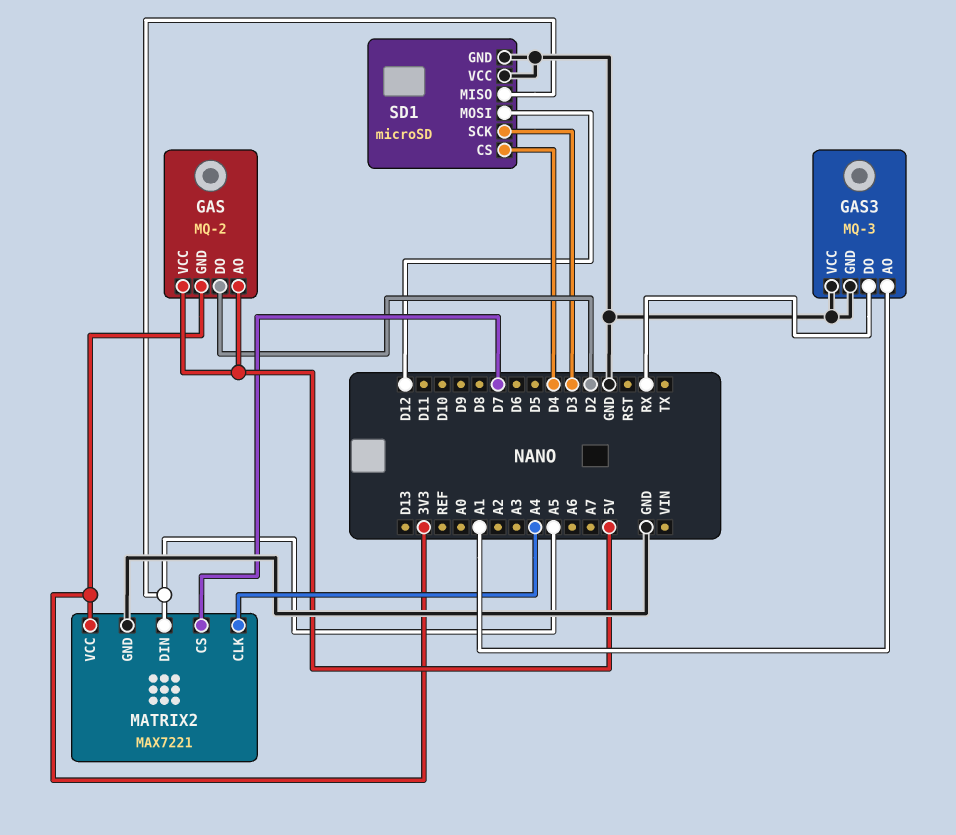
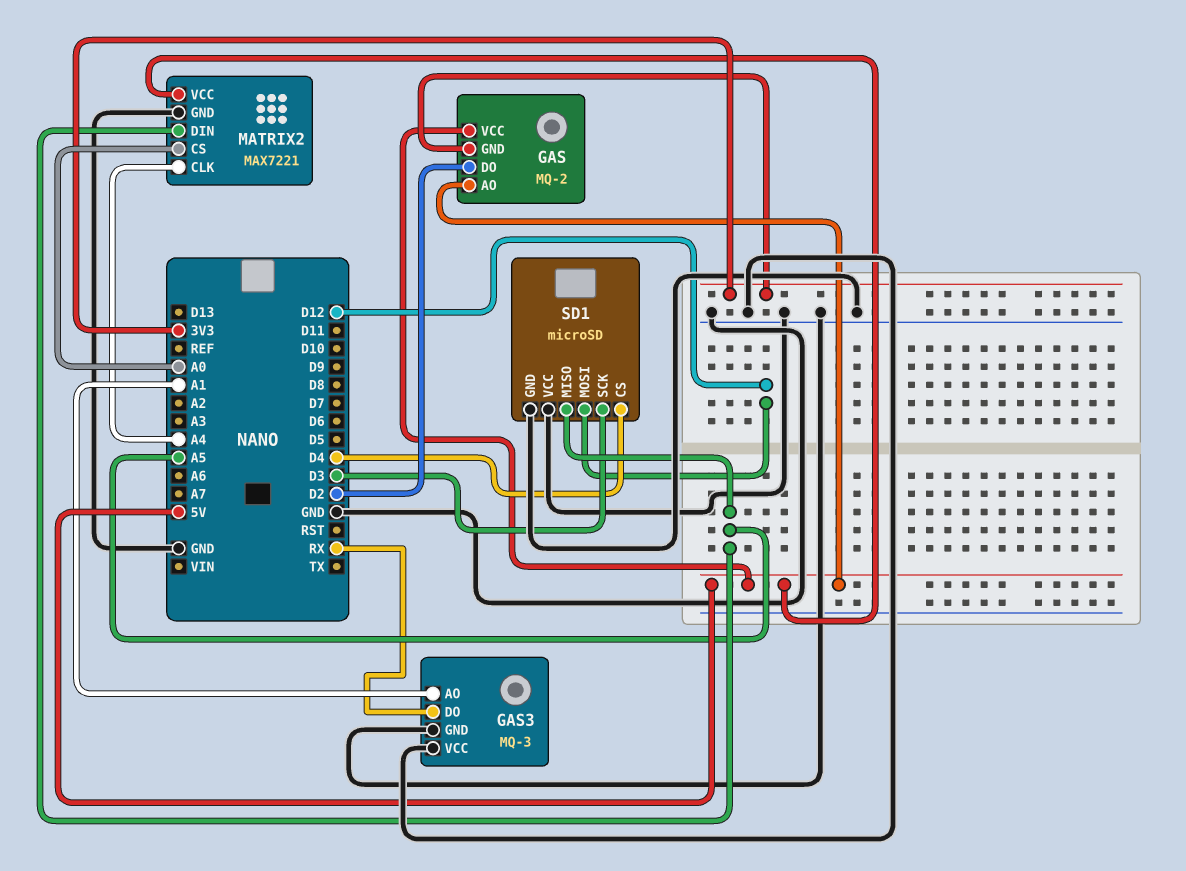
MATRIX2 pin CS: D7 -> A0
MATRIX2 pin VCC: 3V3 -> 5V

